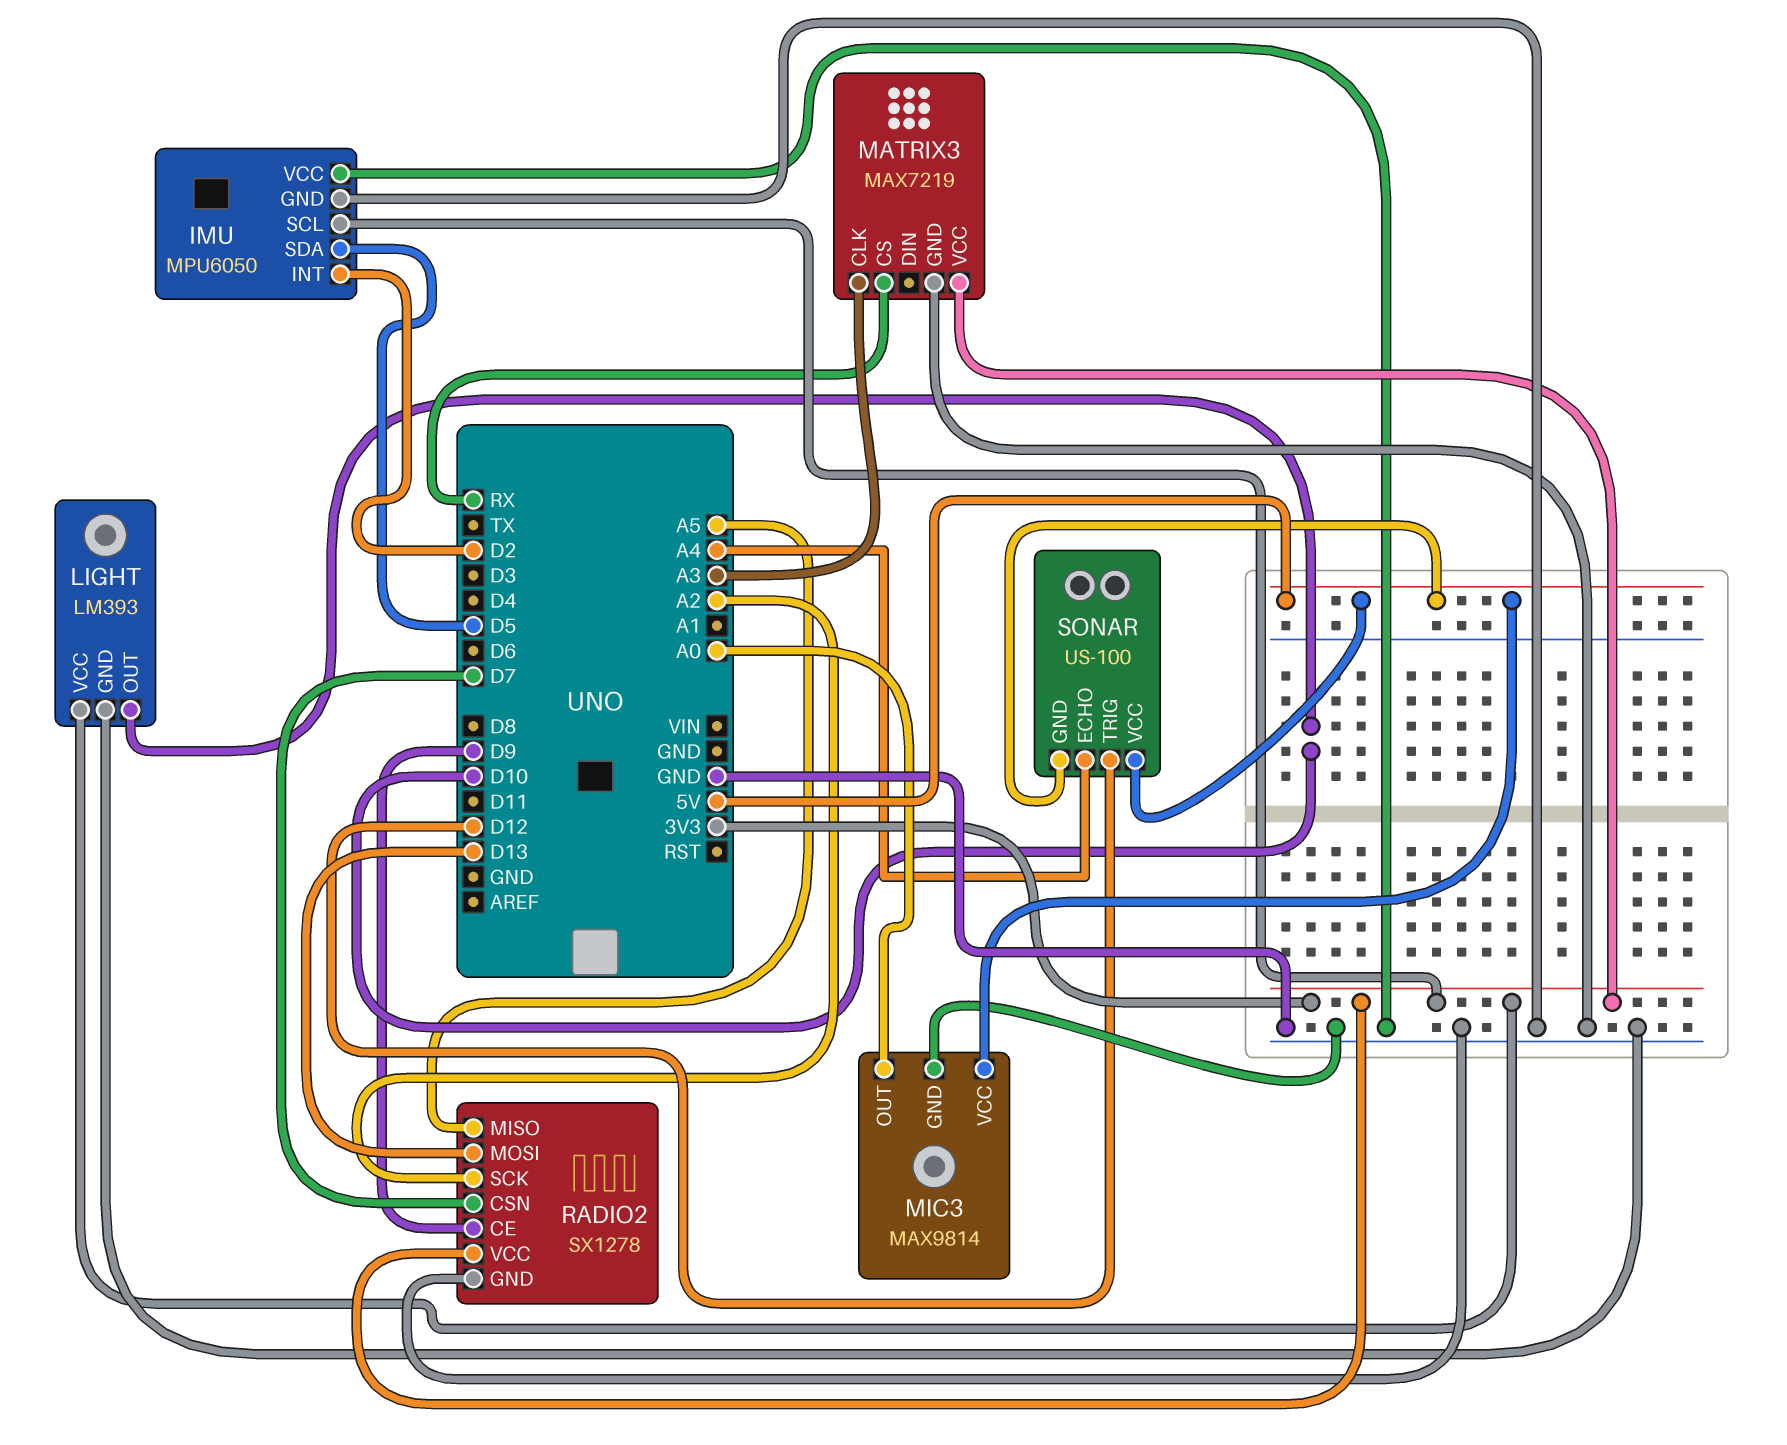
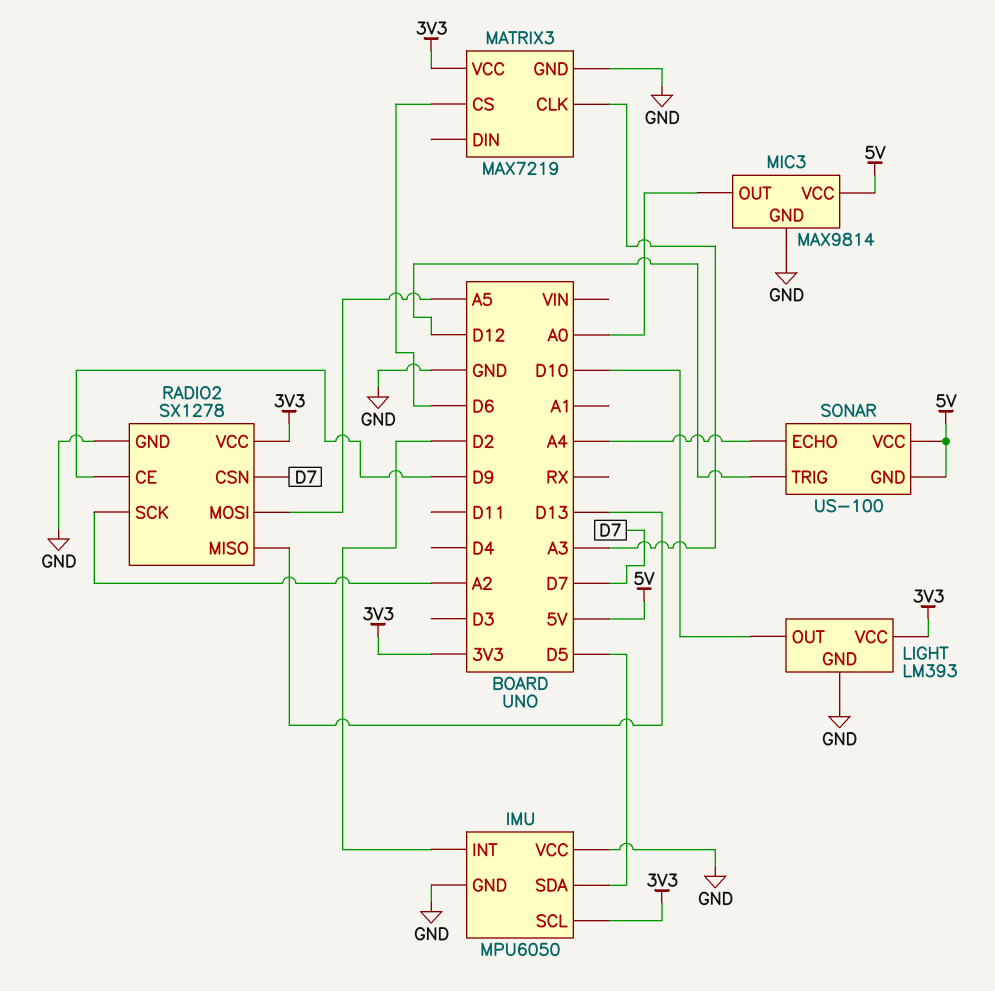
MATRIX3 pin CS: RX -> D6
RADIO2 pin MISO: A5 -> D13
RADIO2 pin MOSI: D13 -> A5

